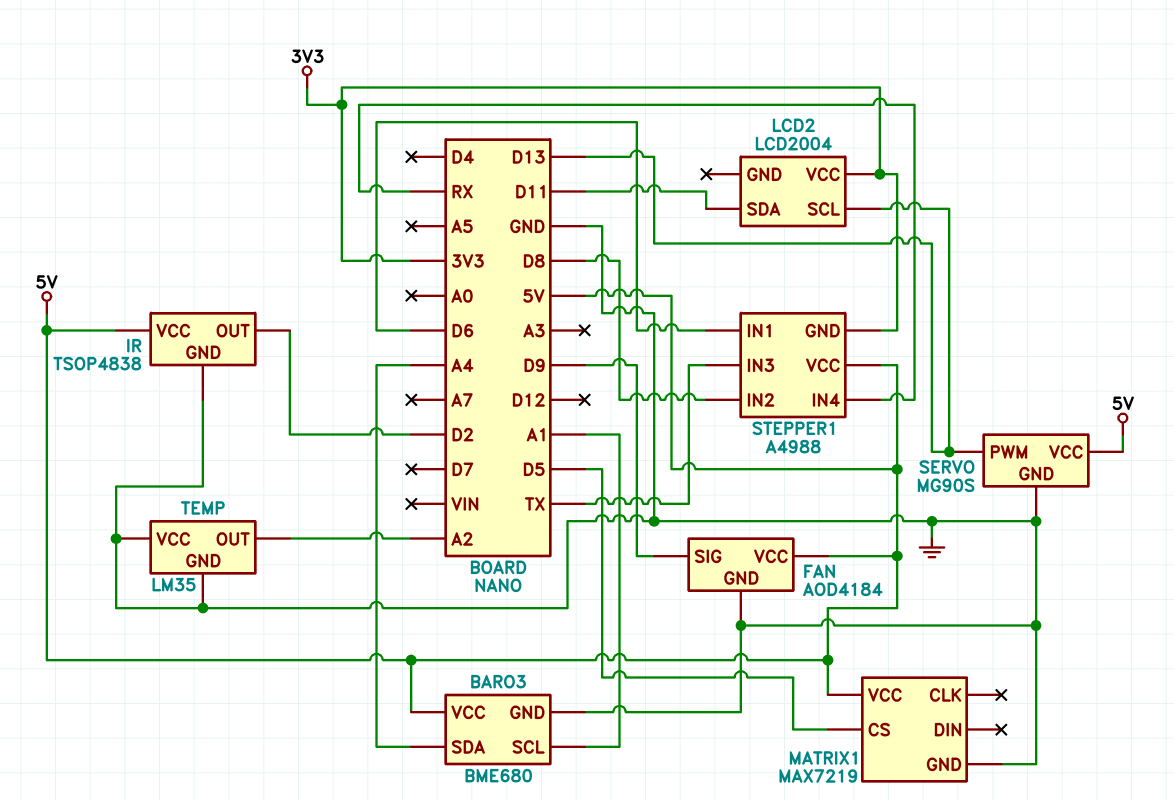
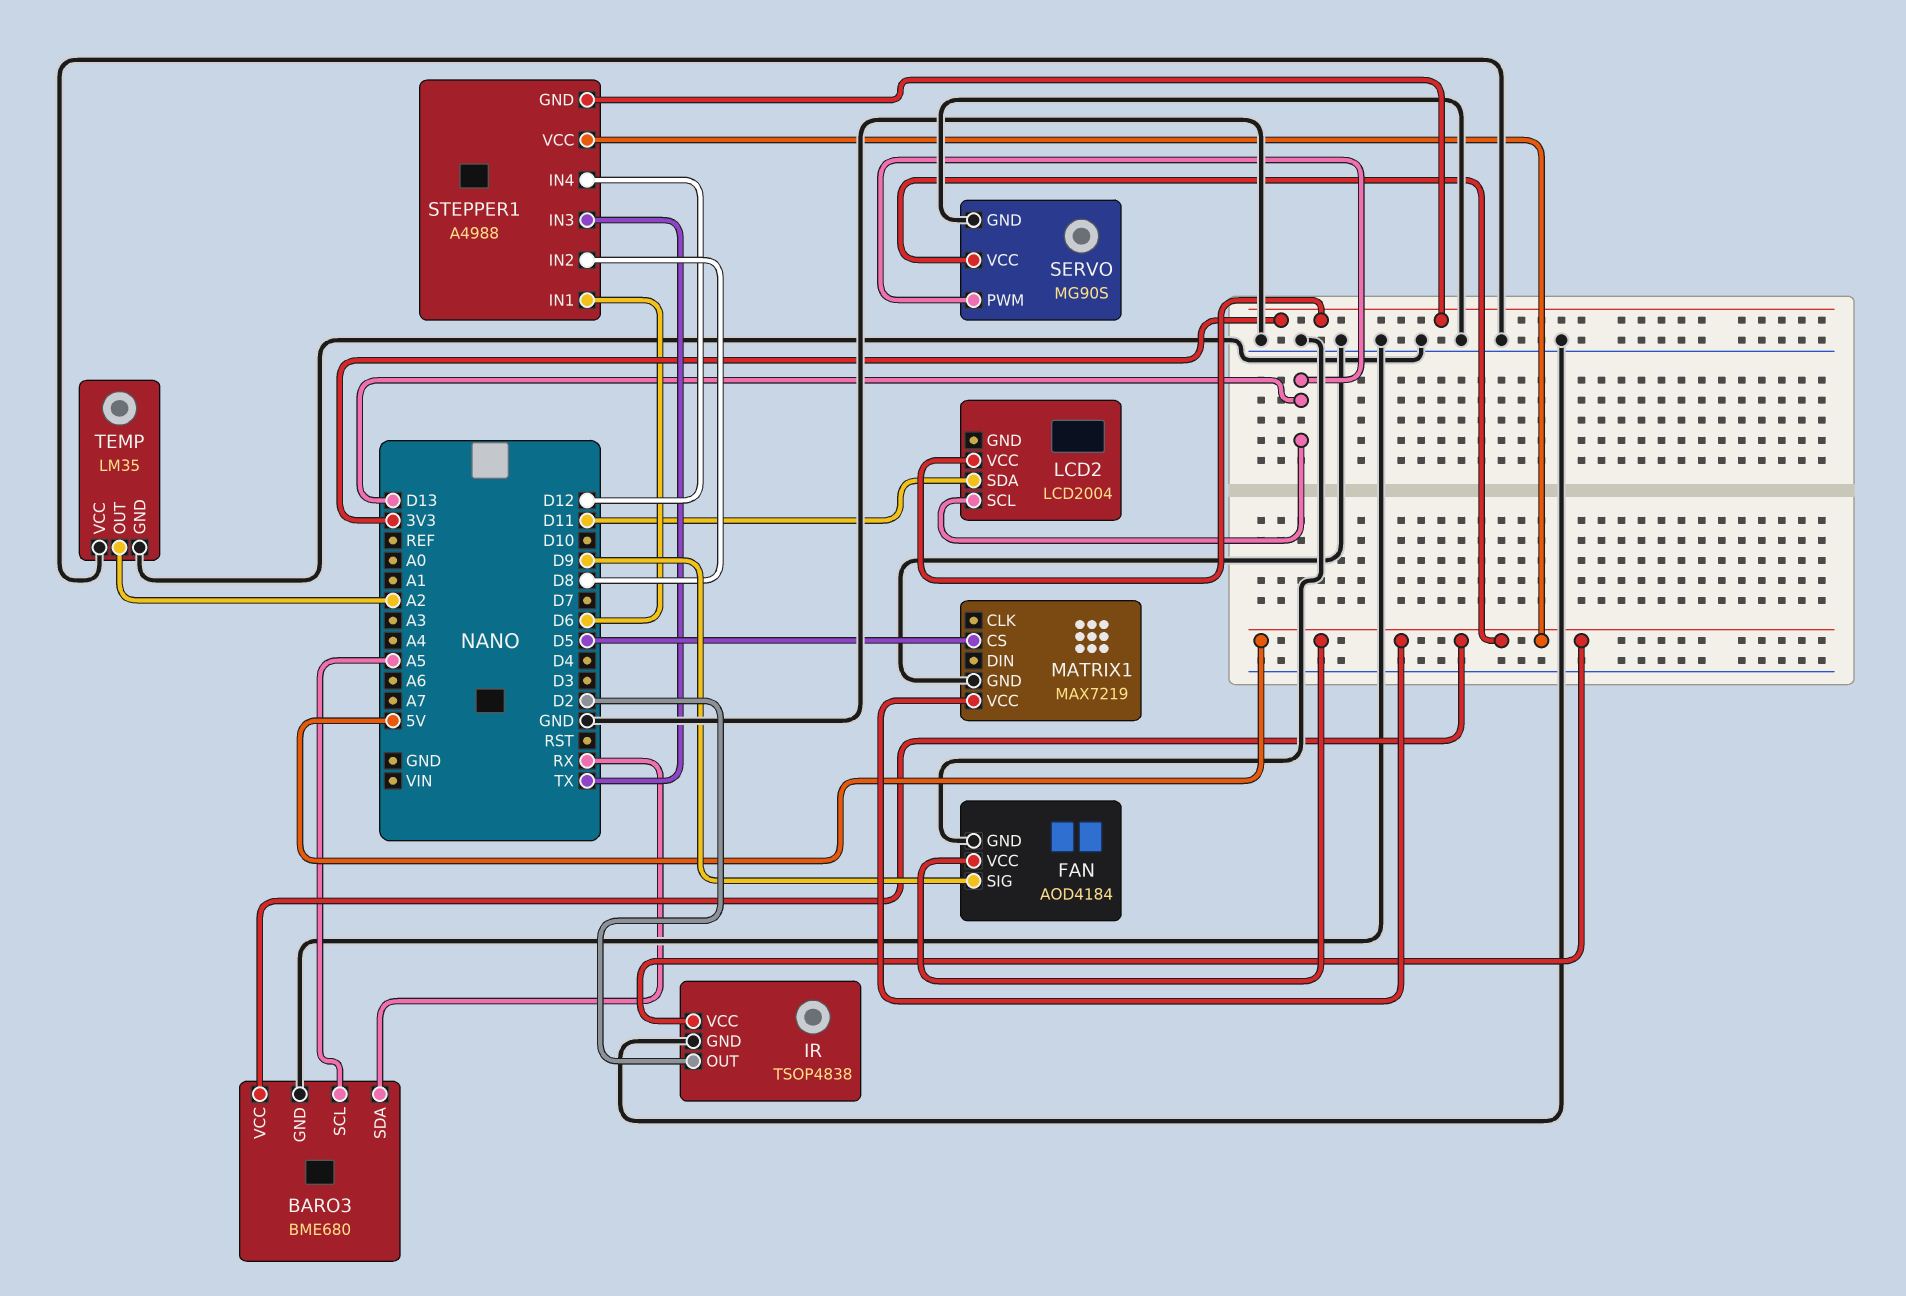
BARO3 pin SCL: A1 -> A5
BARO3 pin SDA: A4 -> RX
STEPPER1 pin IN4: RX -> D12

